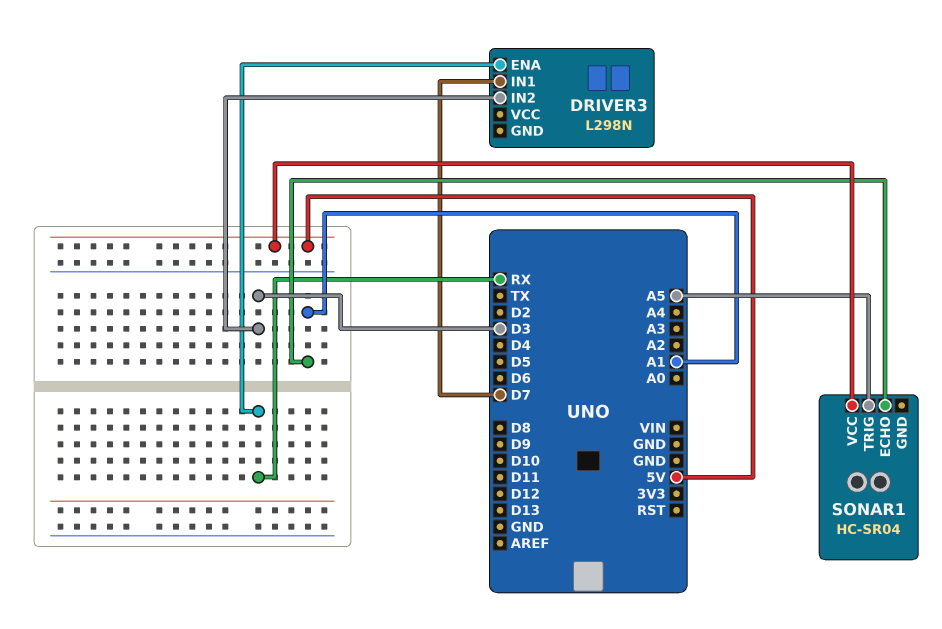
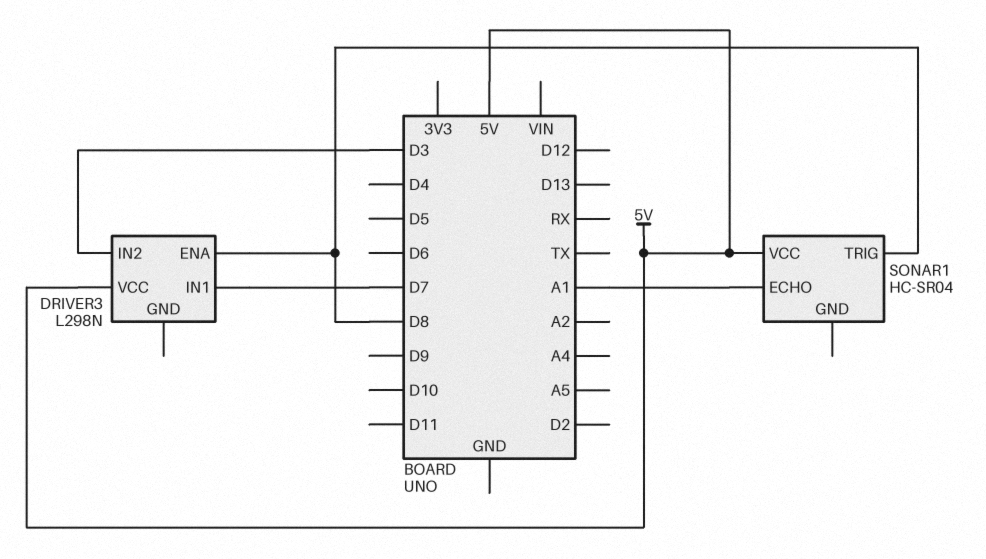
DRIVER3 pin ENA: RX -> D8
DRIVER3 pin VCC: none -> 5V
SONAR1 pin TRIG: A5 -> D8

